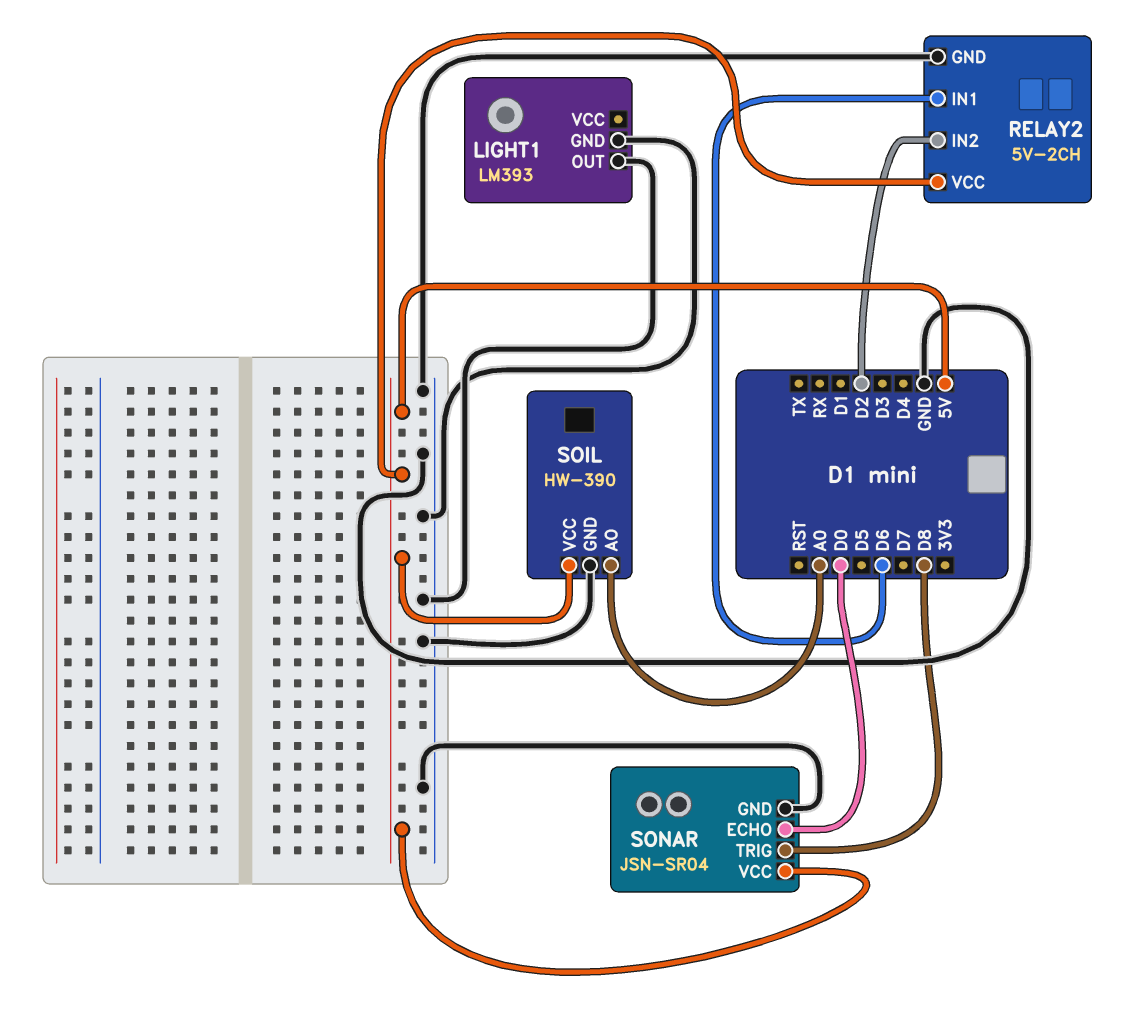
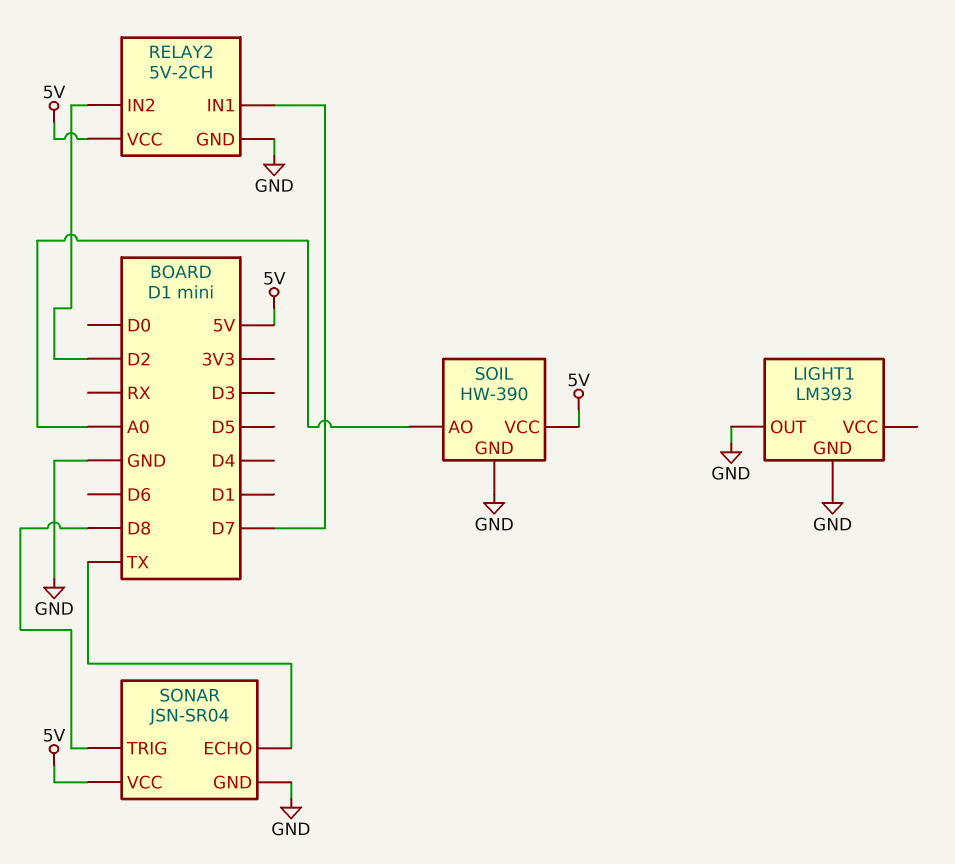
RELAY2 pin IN1: D6 -> D7
SONAR pin ECHO: D0 -> TX

